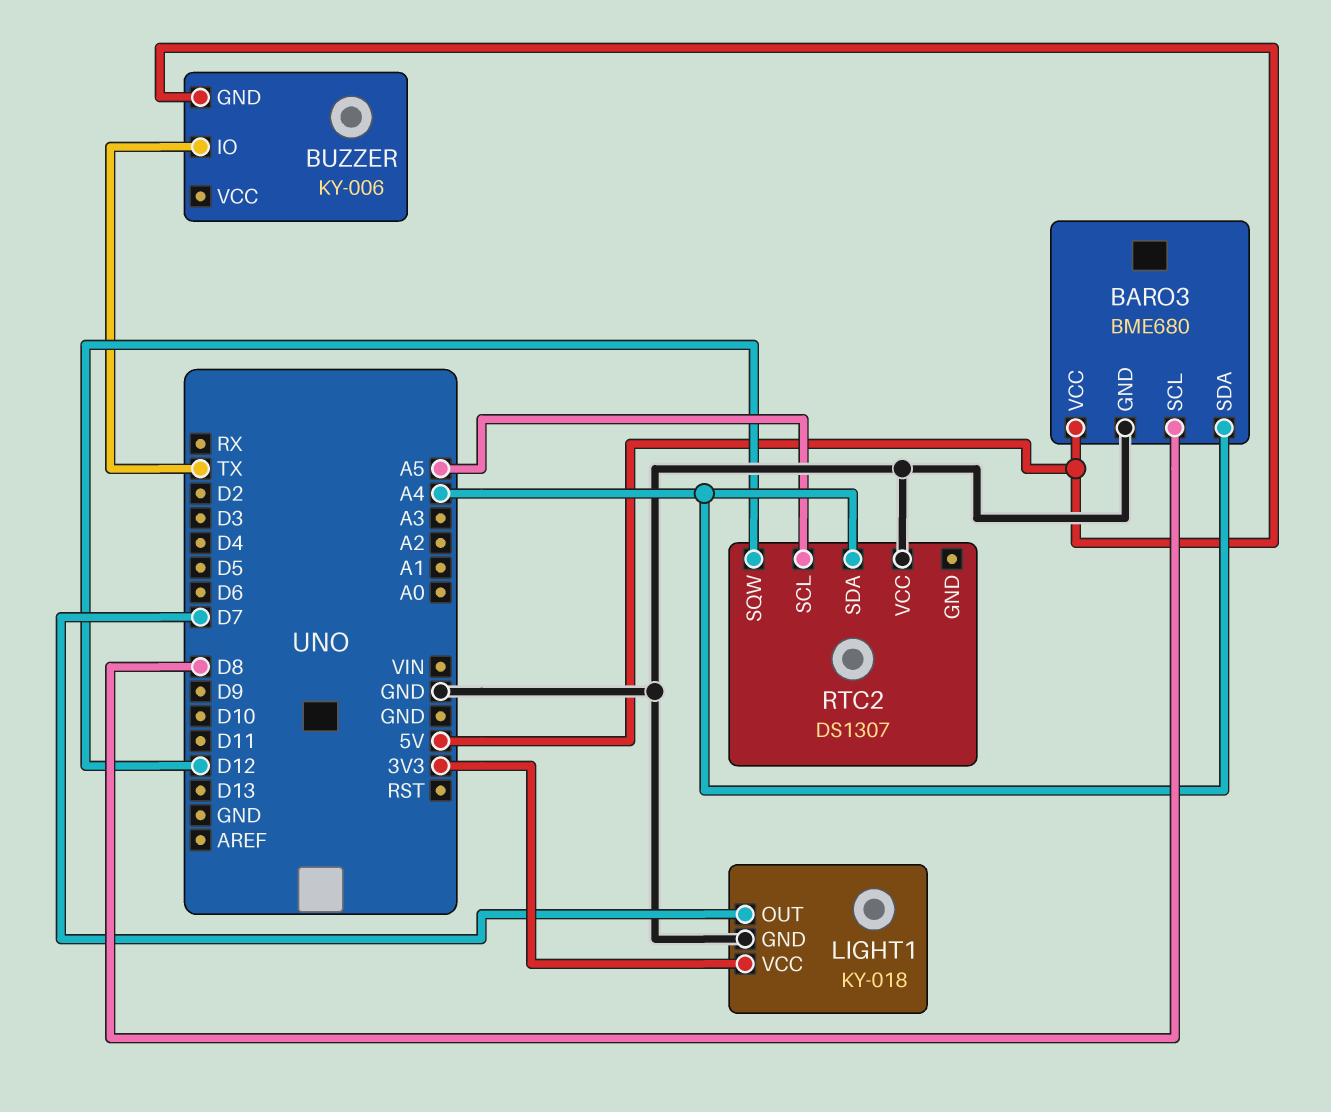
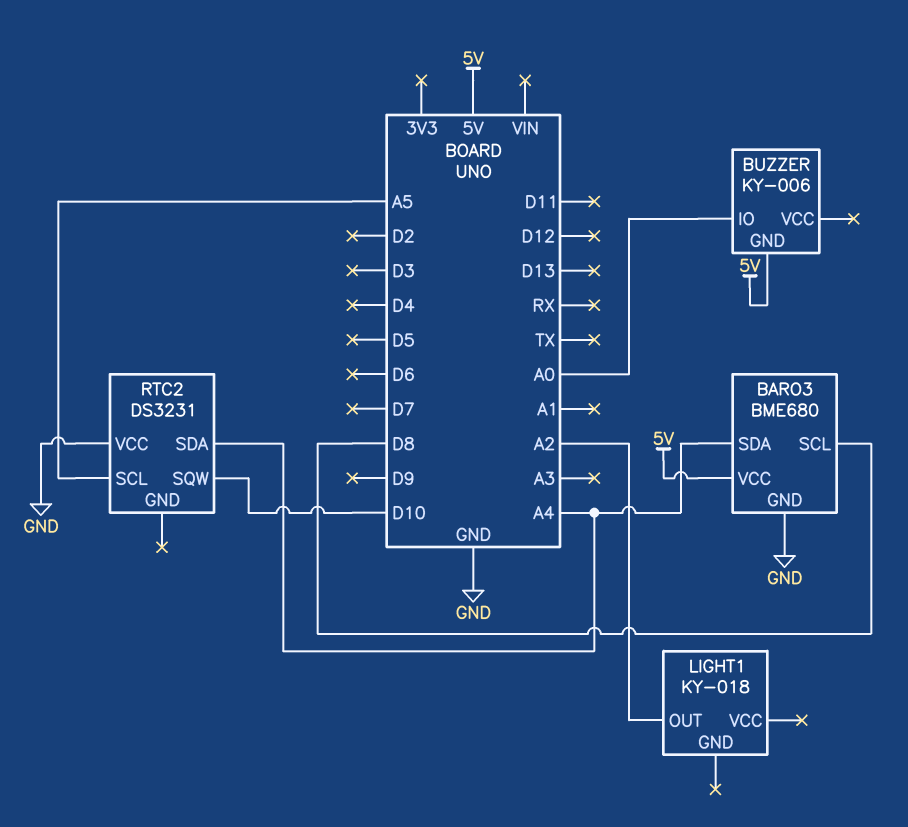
BUZZER pin IO: TX -> A0
LIGHT1 pin GND: GND -> none
LIGHT1 pin OUT: D7 -> A2
LIGHT1 pin VCC: 3V3 -> none
RTC2: DS1307 -> DS3231
RTC2 pin SQW: D12 -> D10

